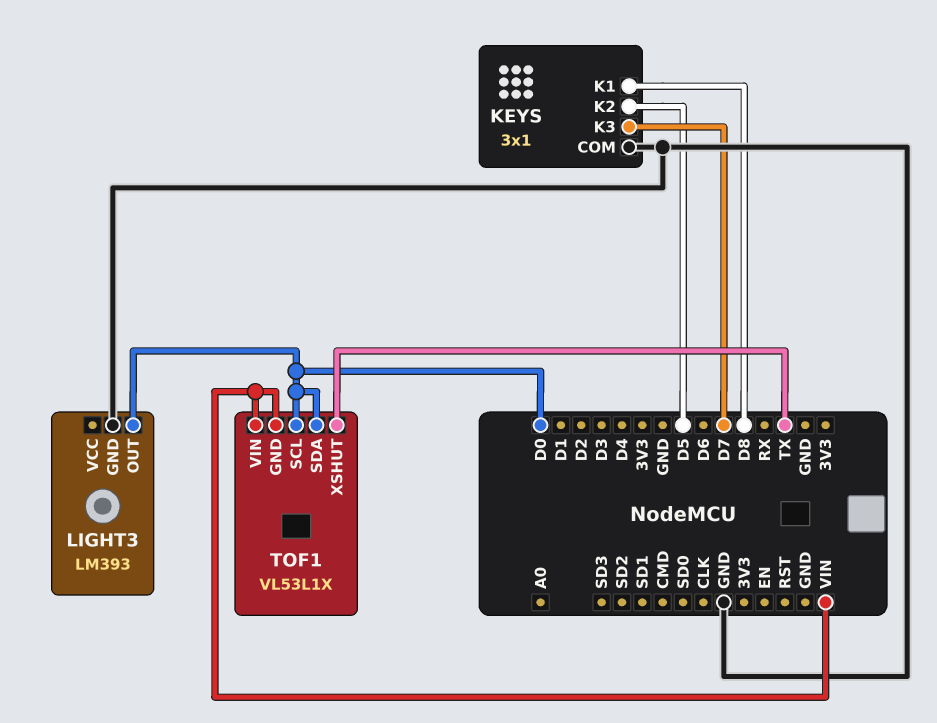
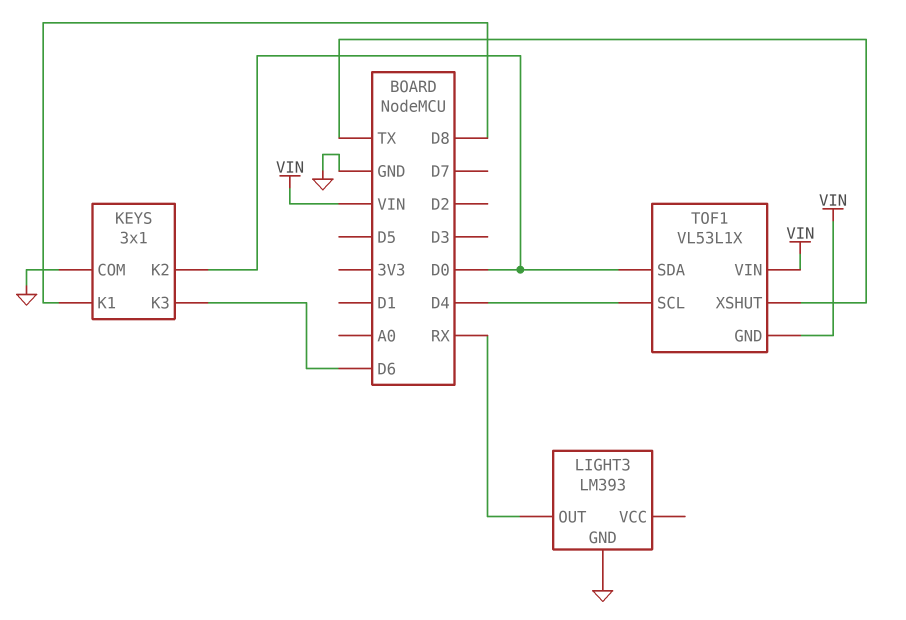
KEYS pin K2: D5 -> D0
KEYS pin K3: D7 -> D6
LIGHT3 pin OUT: D0 -> RX
TOF1 pin SCL: D0 -> D4

